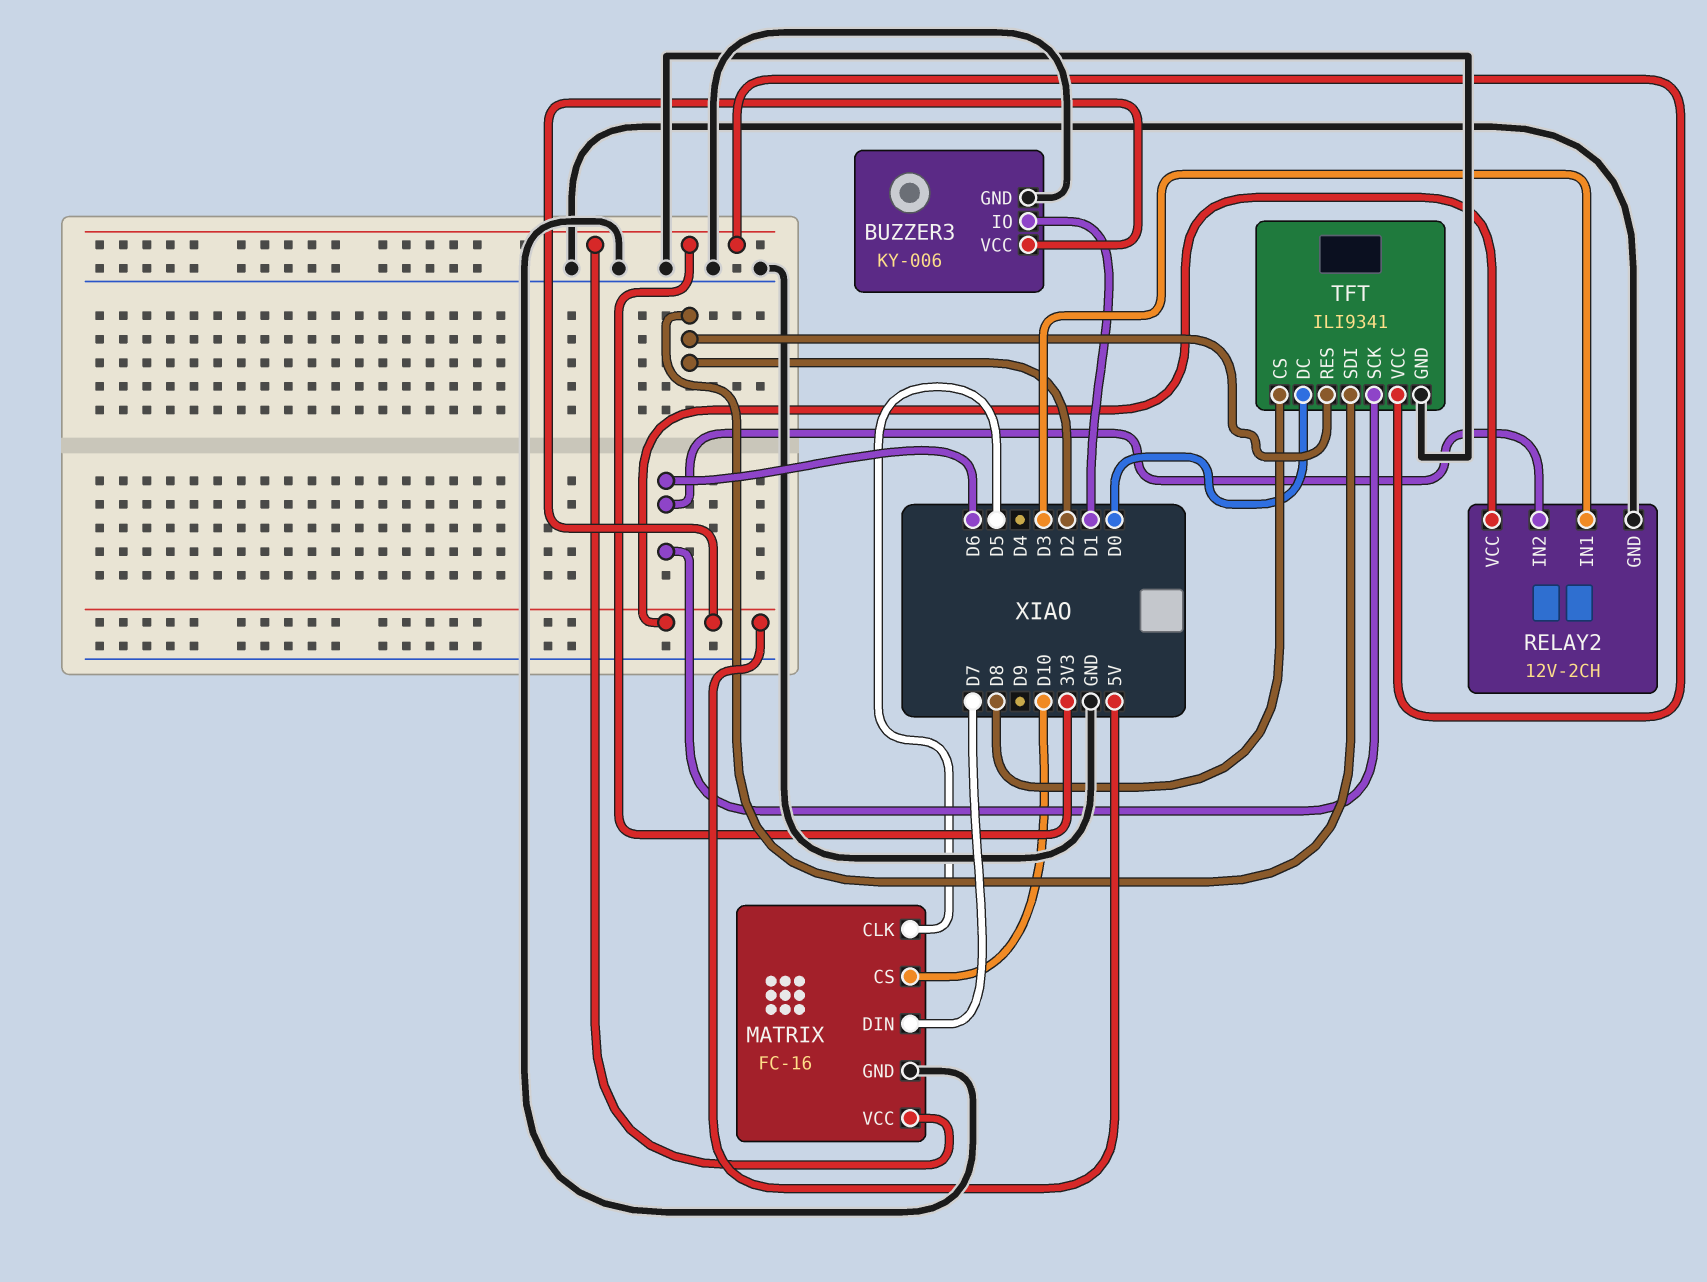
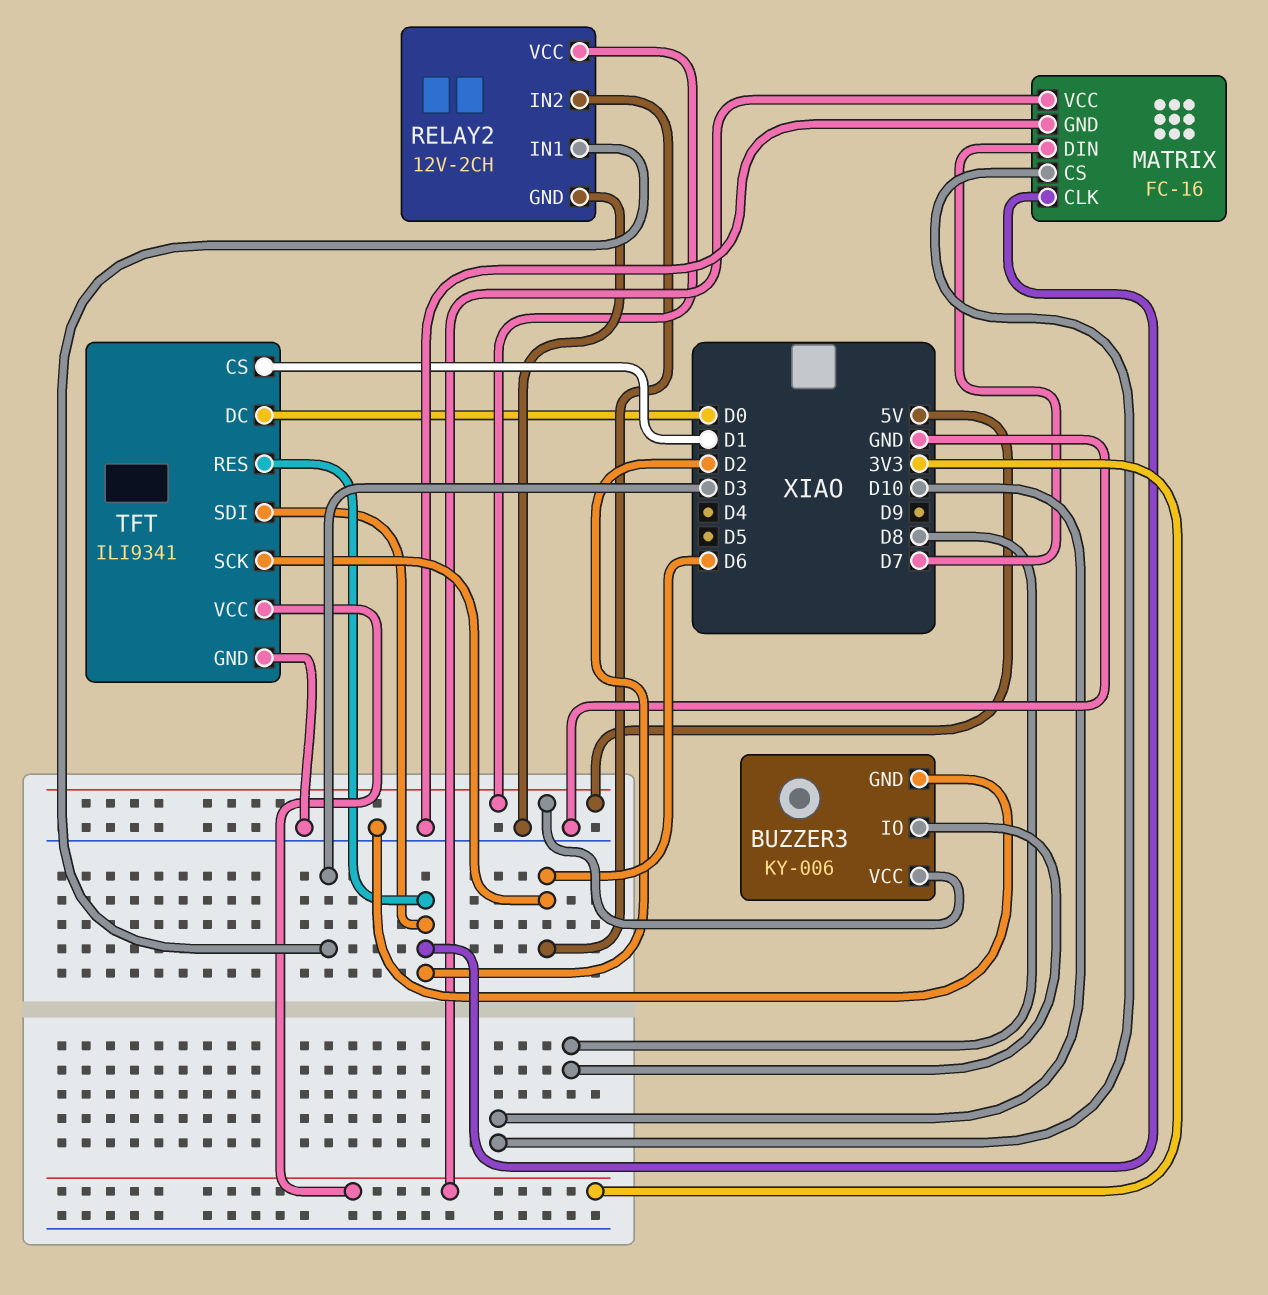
BUZZER3 pin IO: D1 -> D8
MATRIX pin CLK: D5 -> D2
TFT pin CS: D8 -> D1

